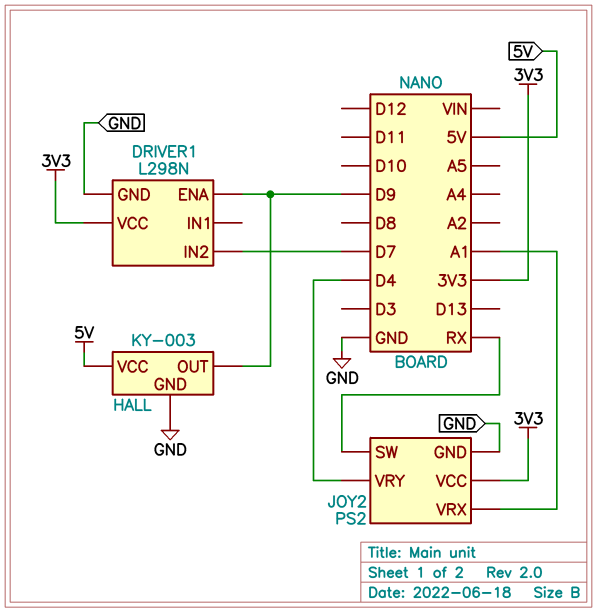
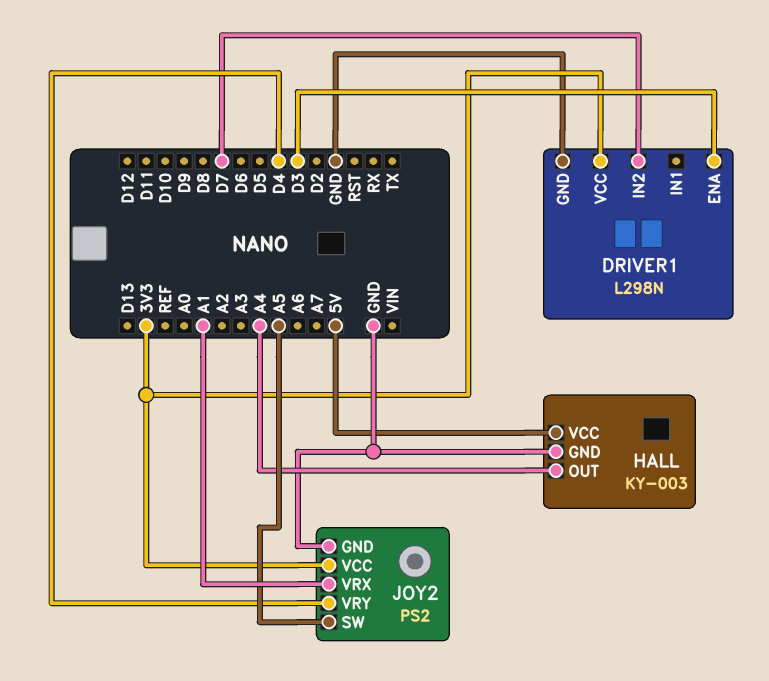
DRIVER1 pin ENA: D9 -> D3
HALL pin OUT: D9 -> A4
JOY2 pin SW: RX -> A5

